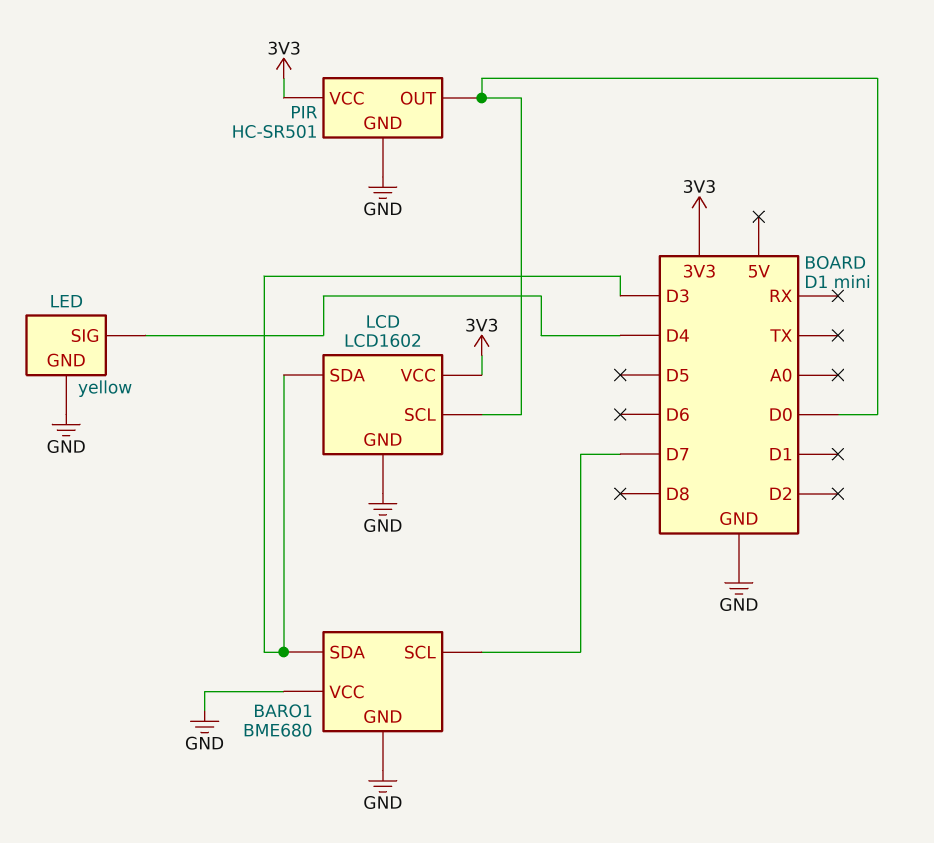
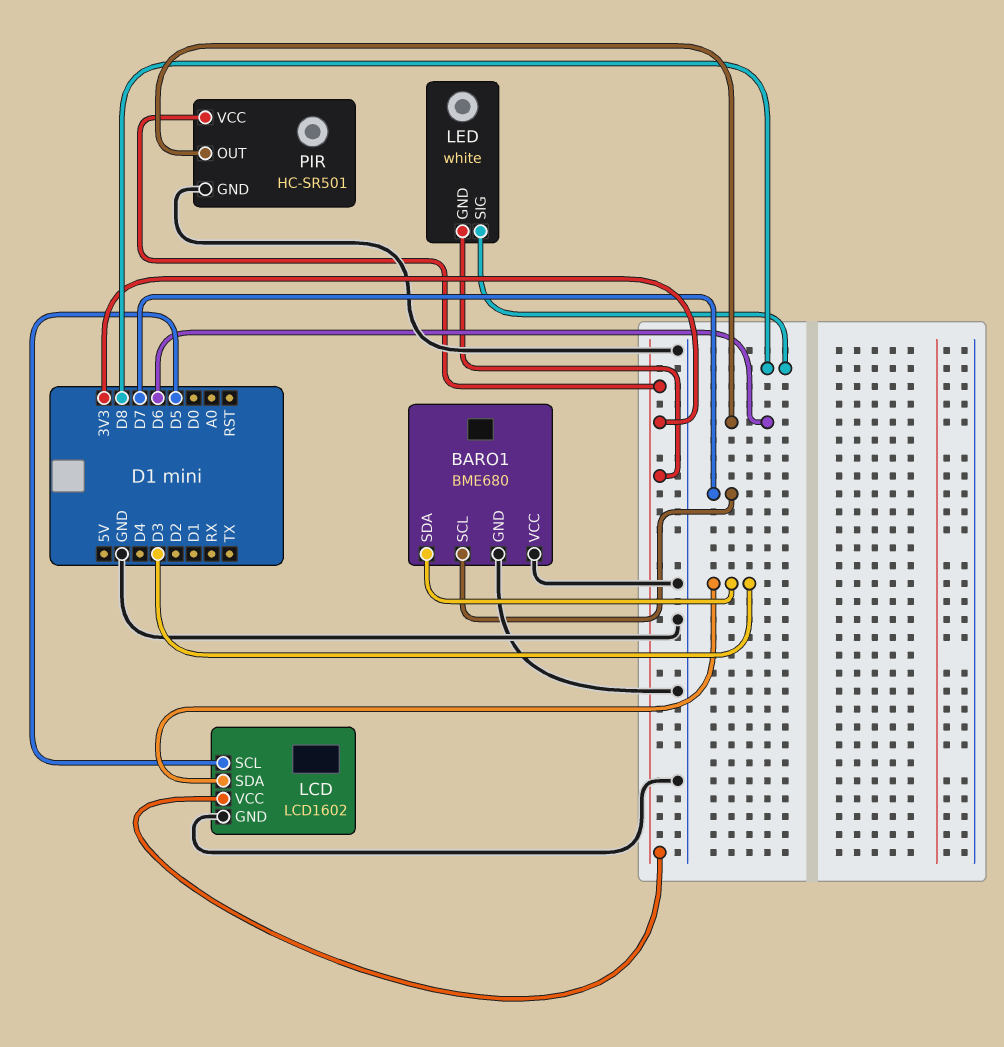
LCD pin SCL: D0 -> D5
LED: yellow -> white
LED pin GND: GND -> 3V3
LED pin SIG: D4 -> D8
PIR pin OUT: D0 -> D6

